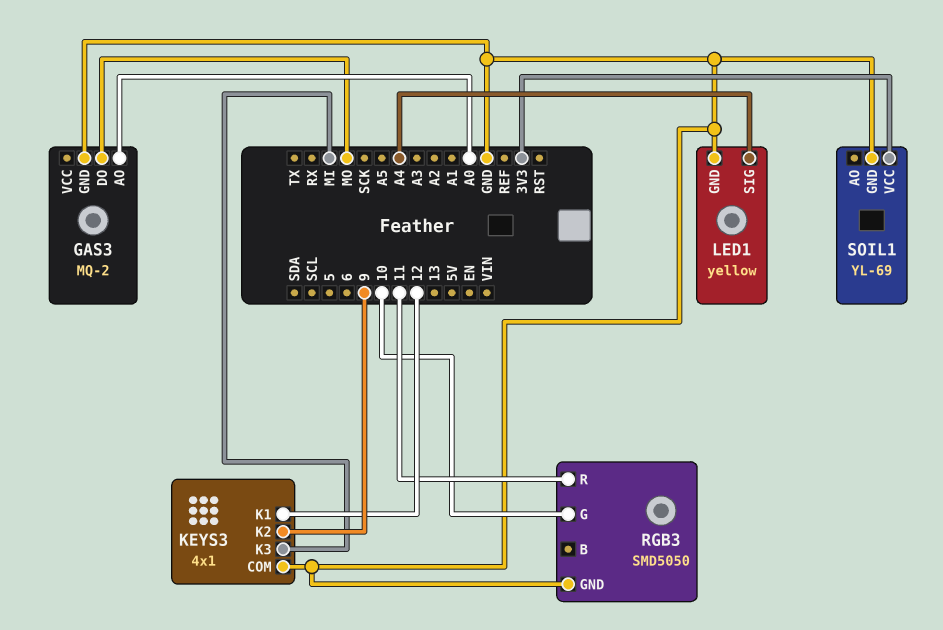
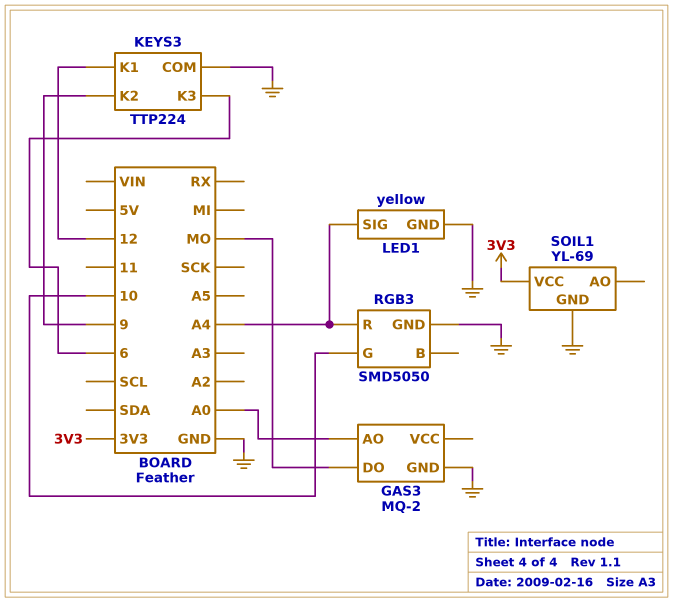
KEYS3: 4x1 -> TTP224
KEYS3 pin K3: MI -> 6
RGB3 pin R: 11 -> A4

